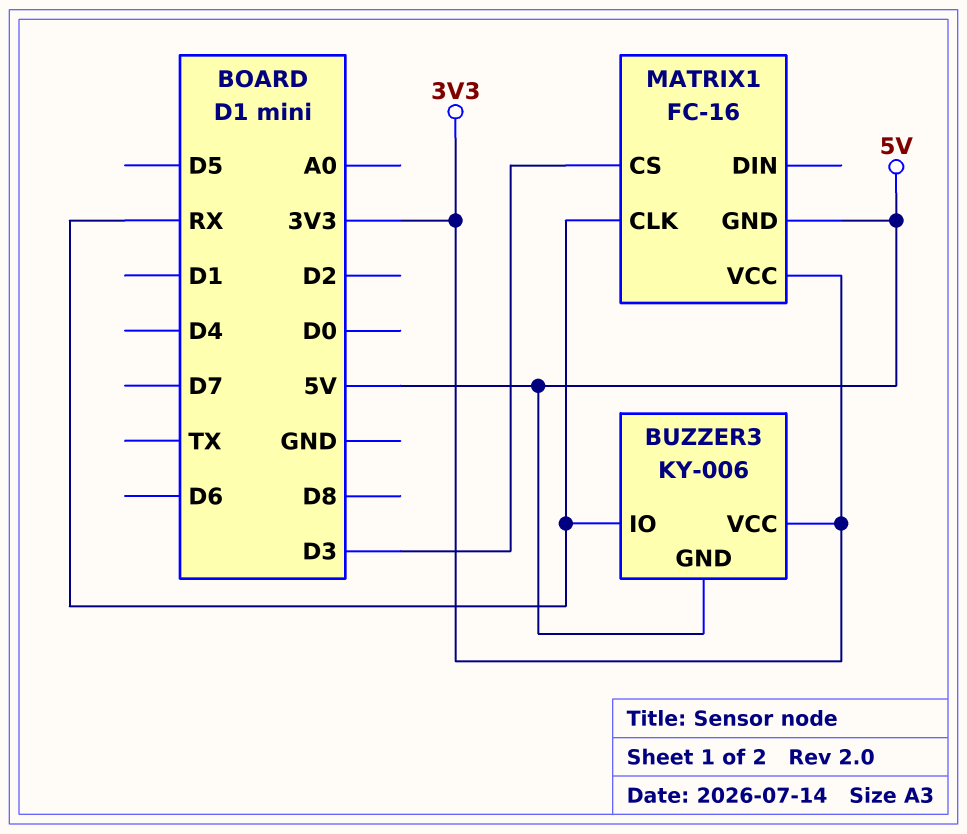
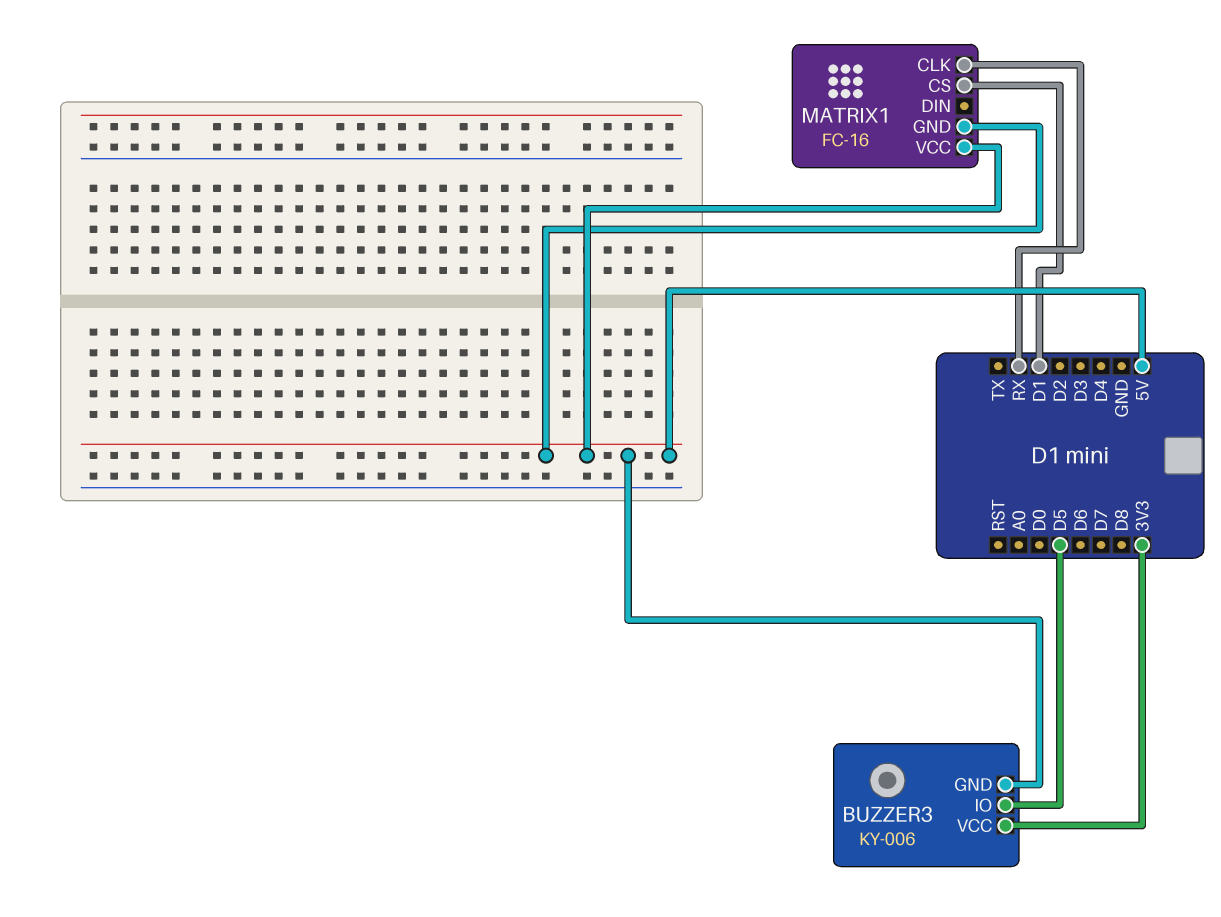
BUZZER3 pin IO: RX -> D5
MATRIX1 pin CS: D3 -> D1
MATRIX1 pin VCC: 3V3 -> 5V

